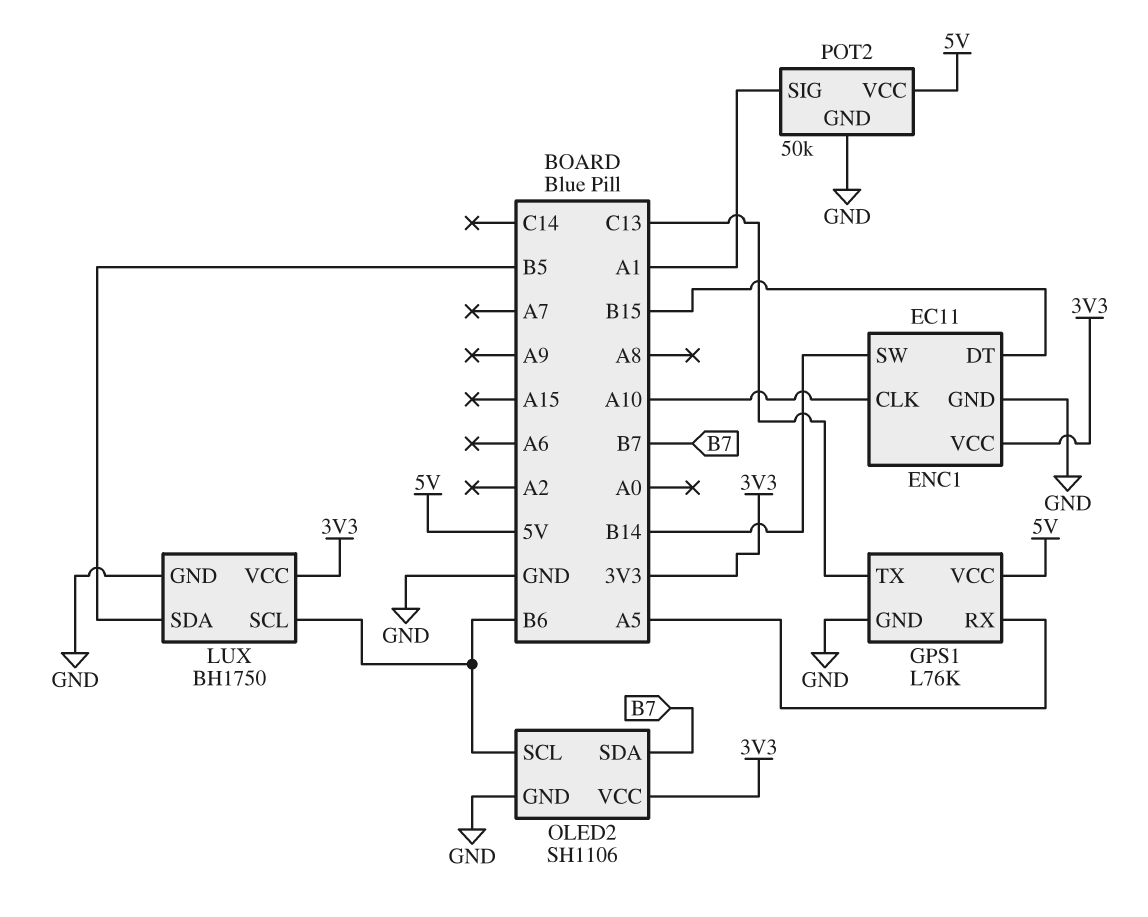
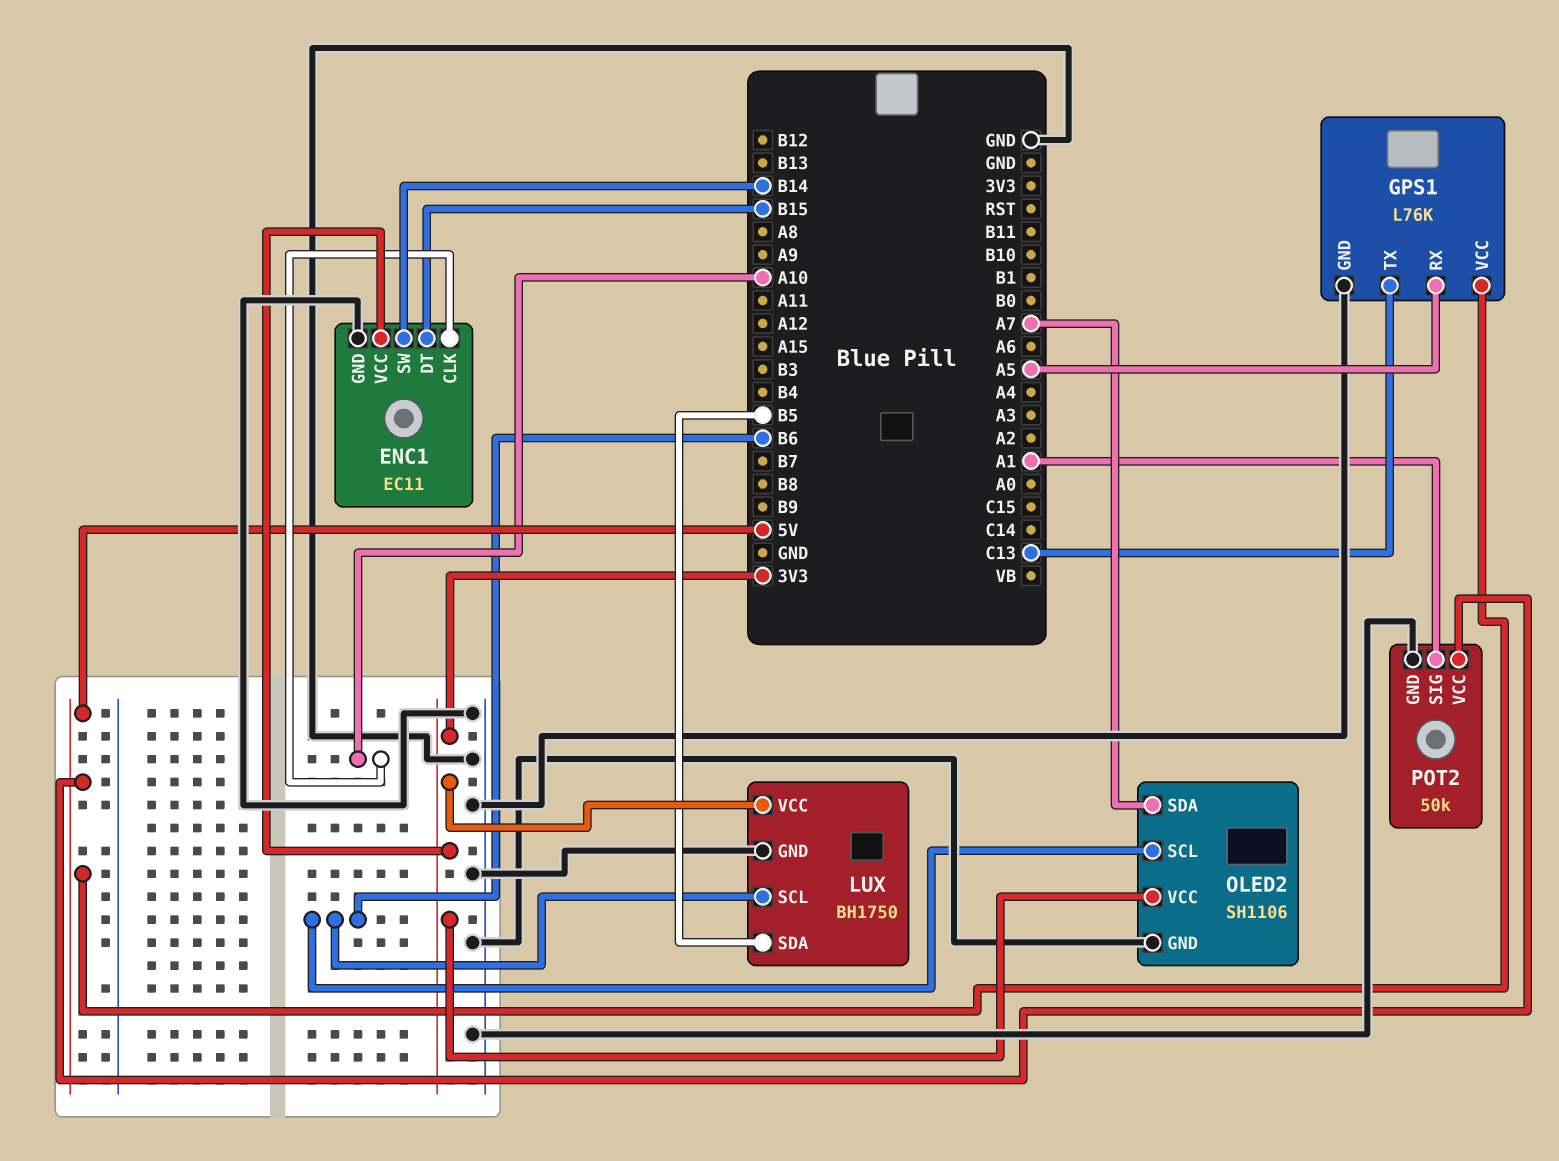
OLED2 pin SDA: B7 -> A7

